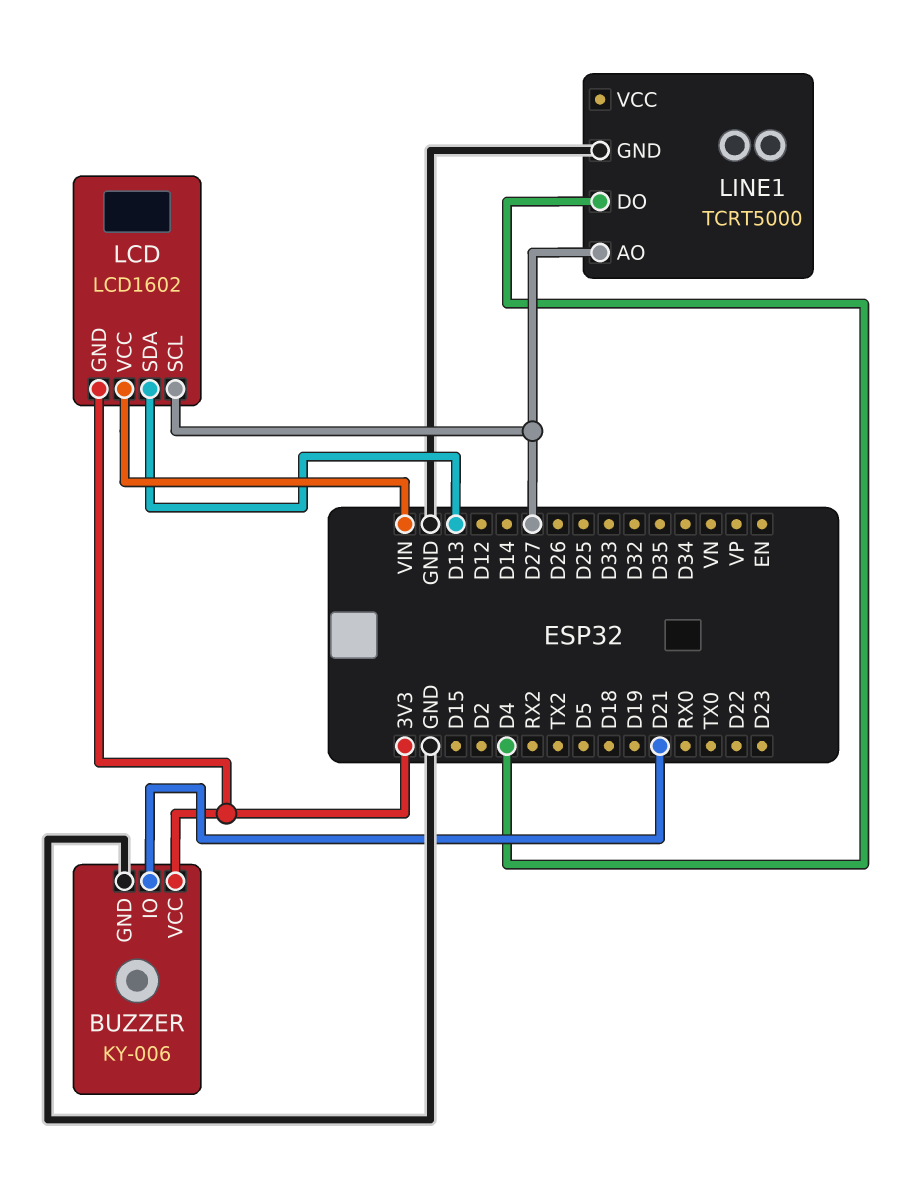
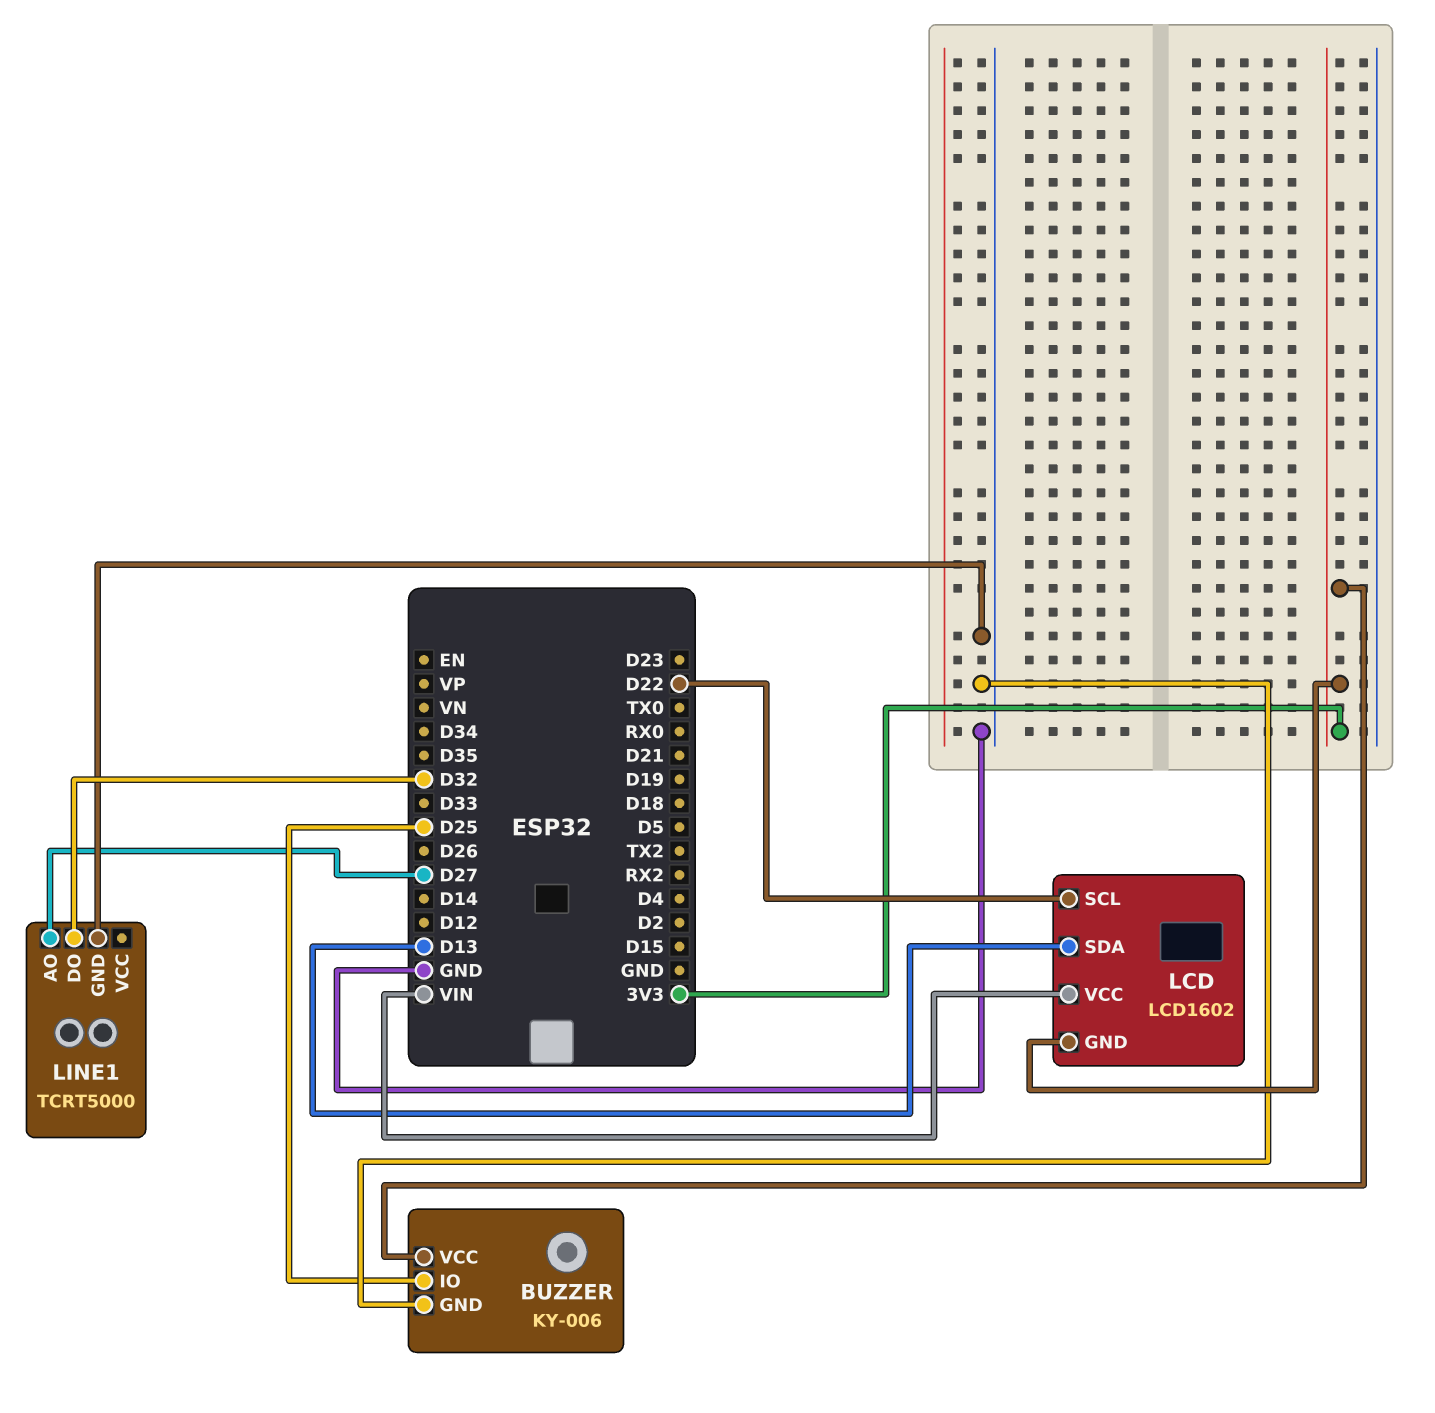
BUZZER pin IO: D21 -> D25
LCD pin SCL: D27 -> D22
LINE1 pin DO: D4 -> D32

